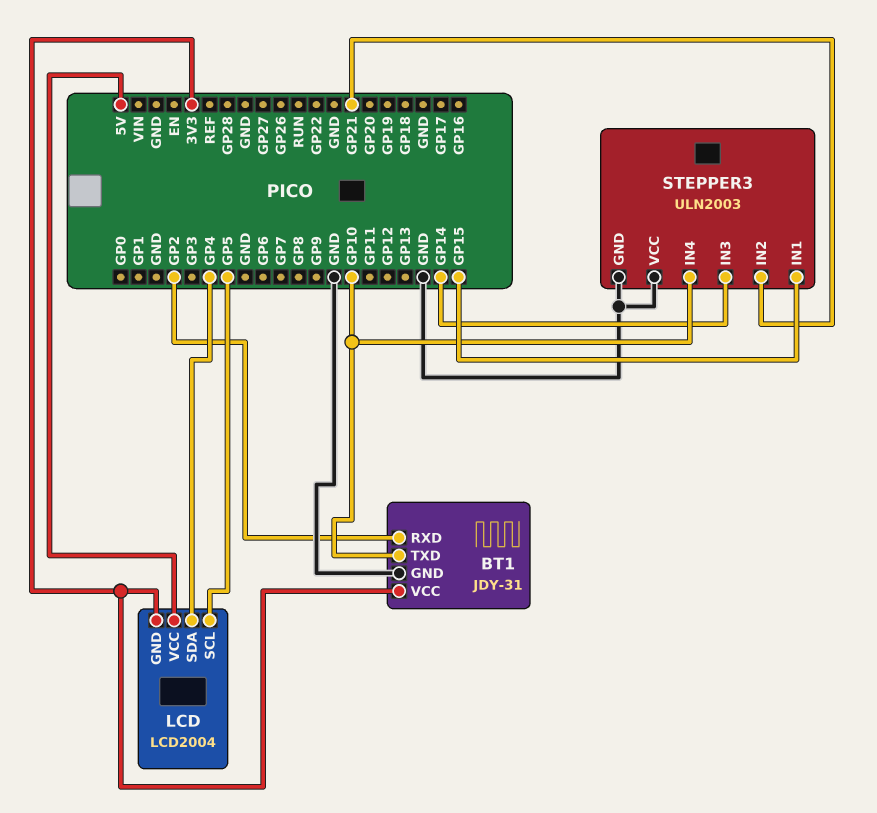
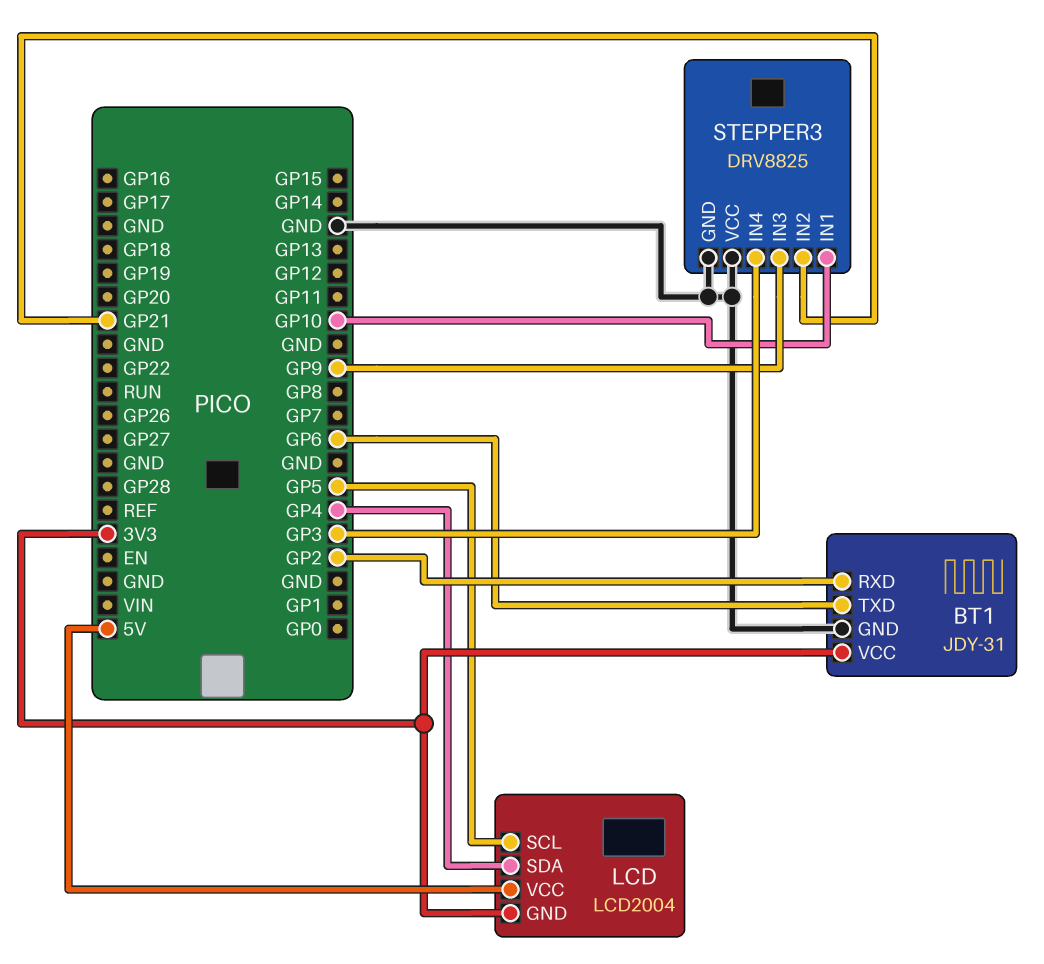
BT1 pin TXD: GP10 -> GP6
STEPPER3: ULN2003 -> DRV8825
STEPPER3 pin IN1: GP15 -> GP10
STEPPER3 pin IN3: GP14 -> GP9
STEPPER3 pin IN4: GP10 -> GP3

